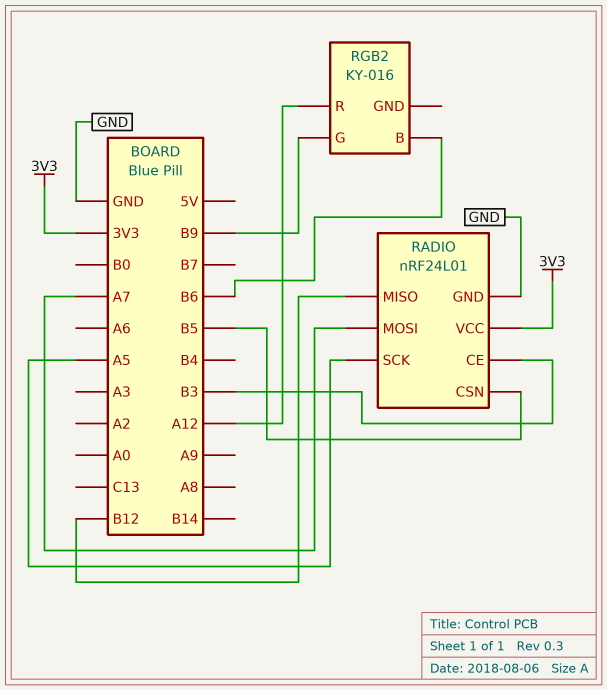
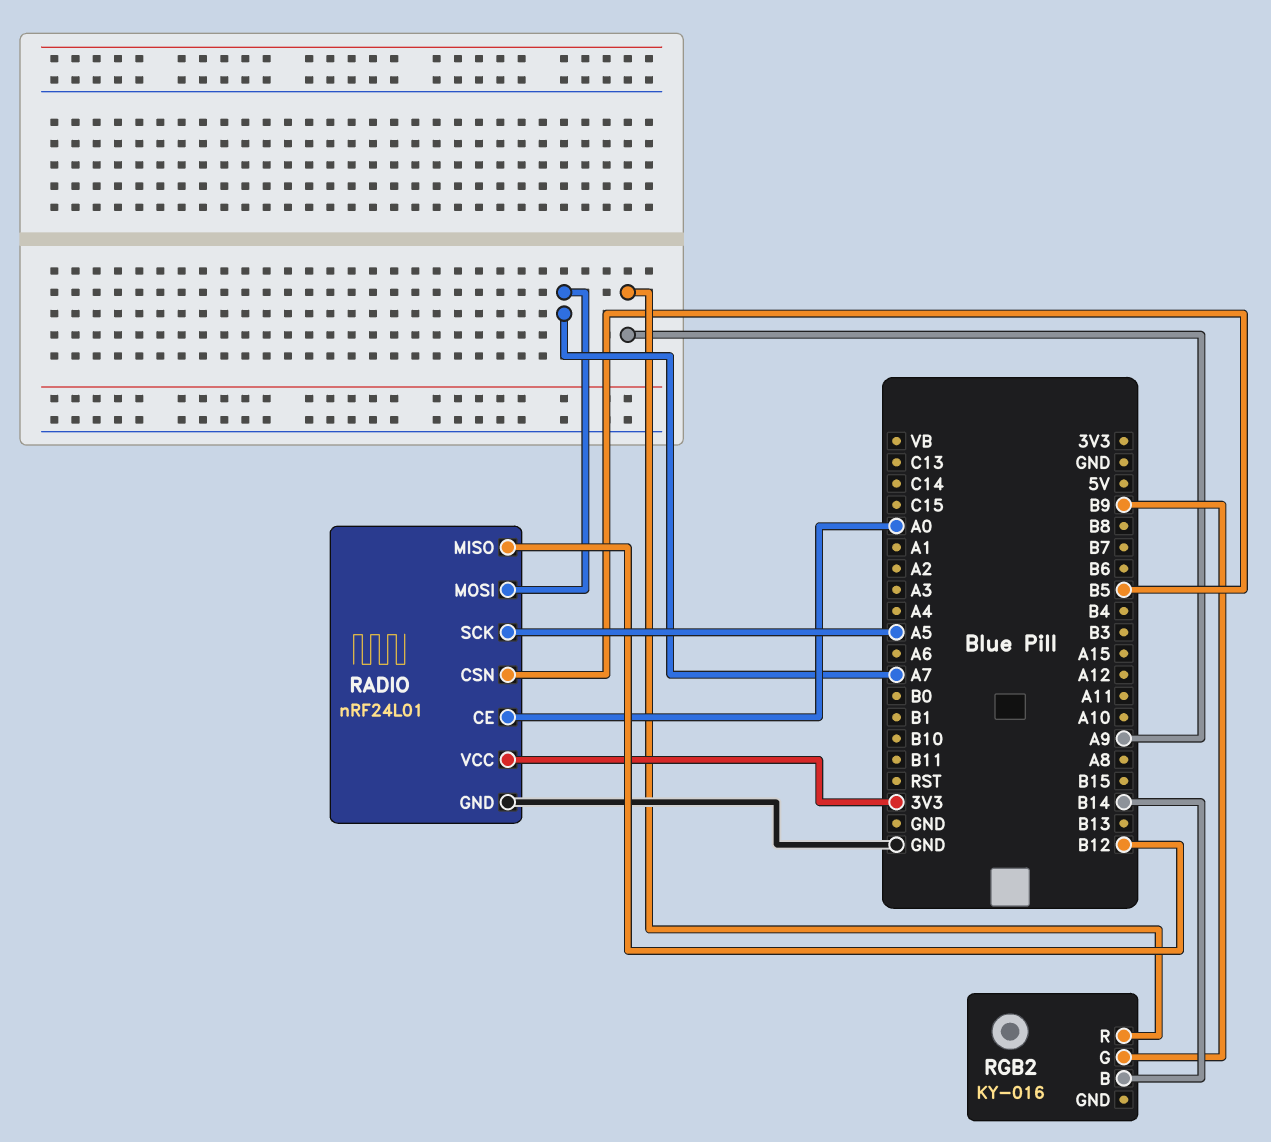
RADIO pin CE: B3 -> A0
RGB2 pin B: B6 -> B14
RGB2 pin R: A12 -> A9

